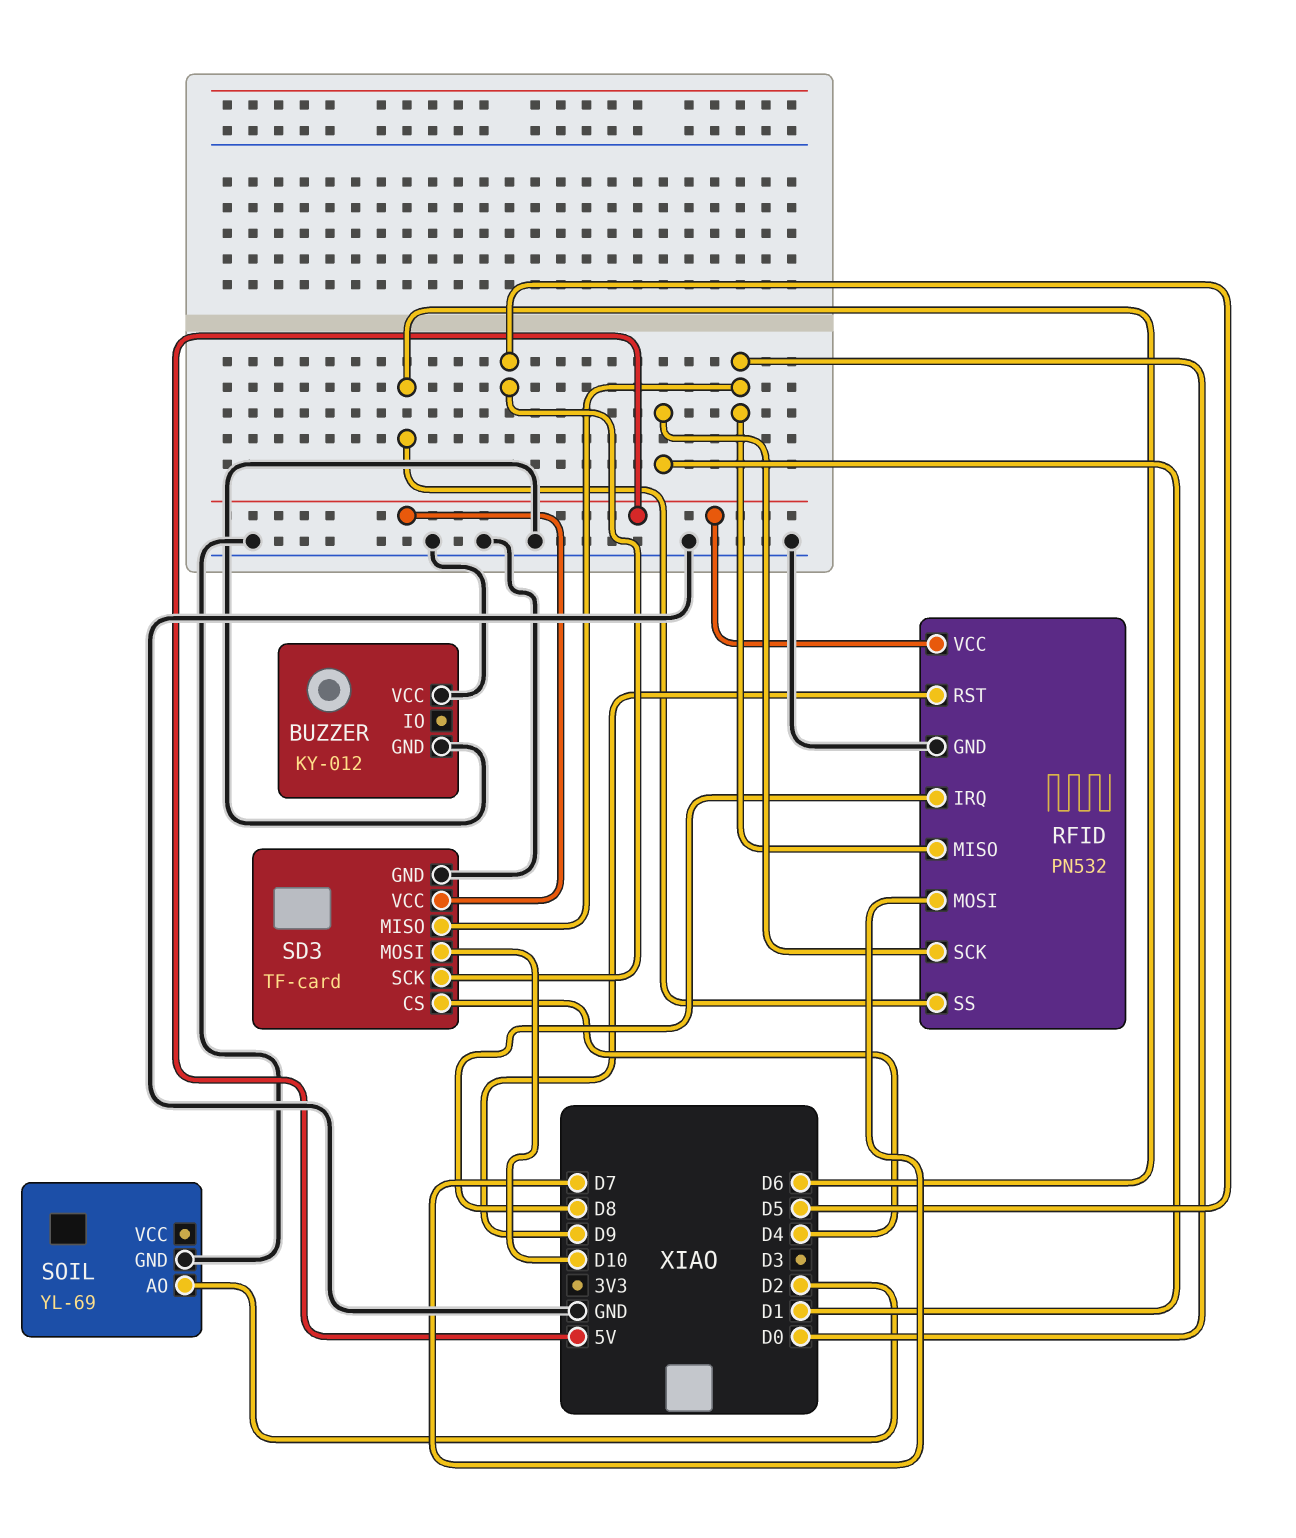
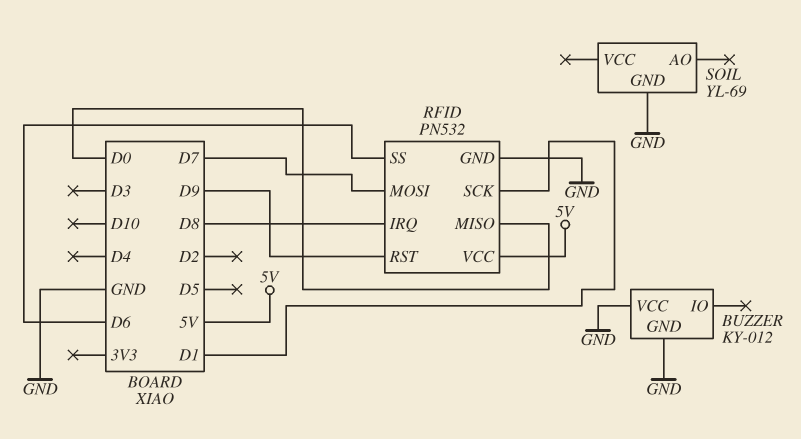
SD3: TF-card -> none
SD3 pin CS: D4 -> none
SD3 pin GND: GND -> none
SD3 pin MISO: D0 -> none
SD3 pin MOSI: D10 -> none
SD3 pin SCK: D5 -> none
SD3 pin VCC: 5V -> none
SOIL pin AO: D2 -> none

